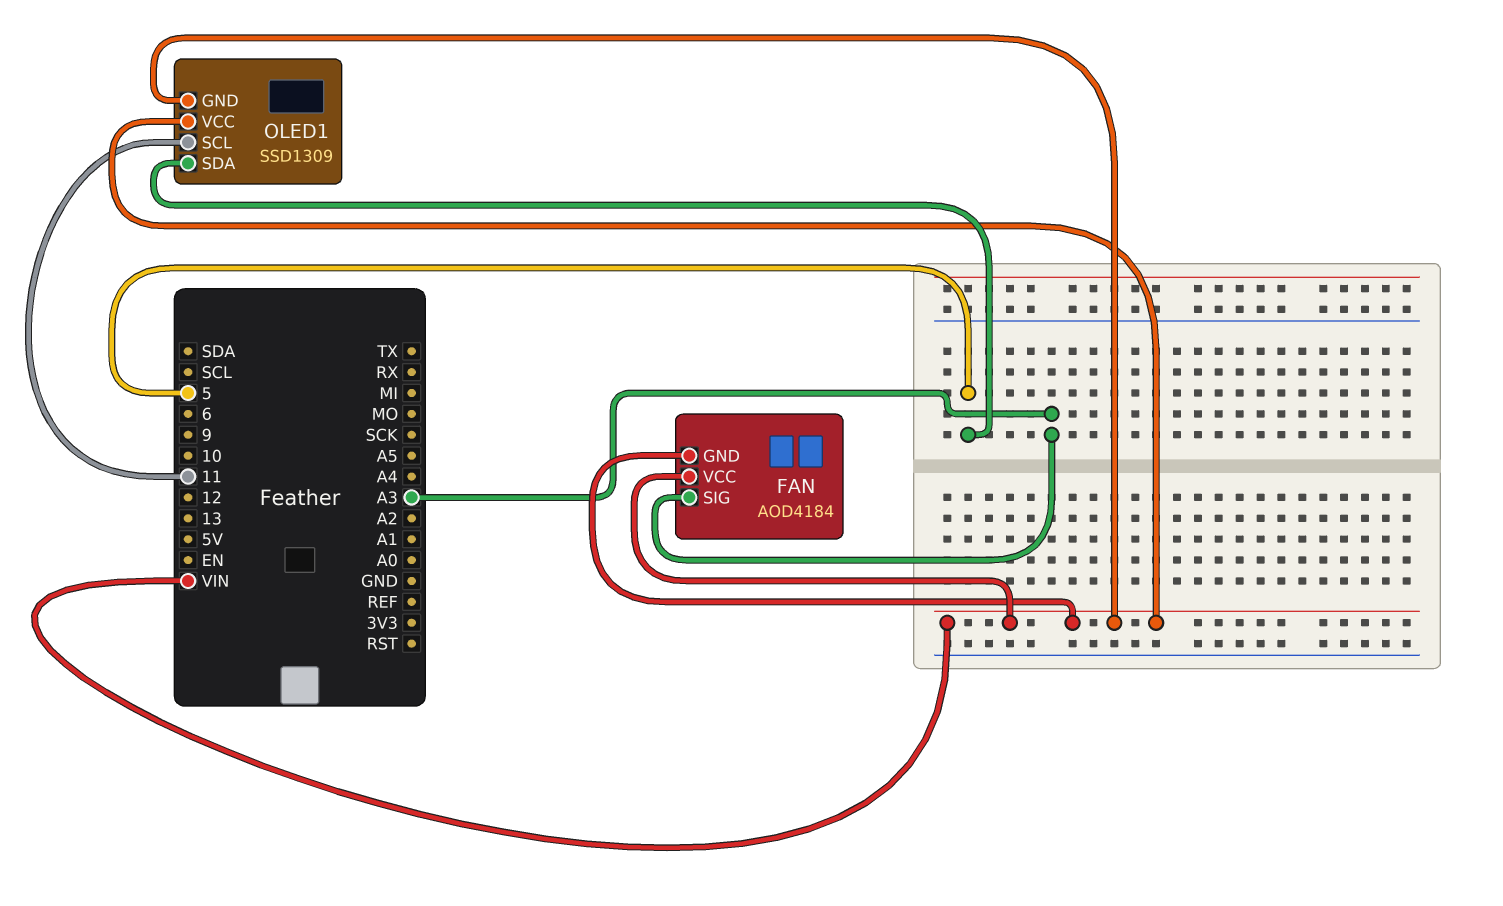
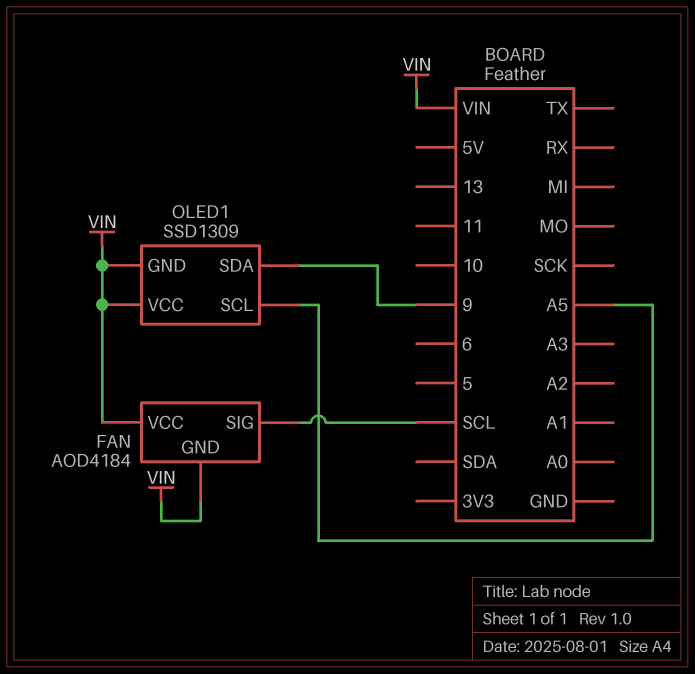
FAN pin SIG: A3 -> SCL
OLED1 pin SCL: 11 -> A5
OLED1 pin SDA: 5 -> 9

